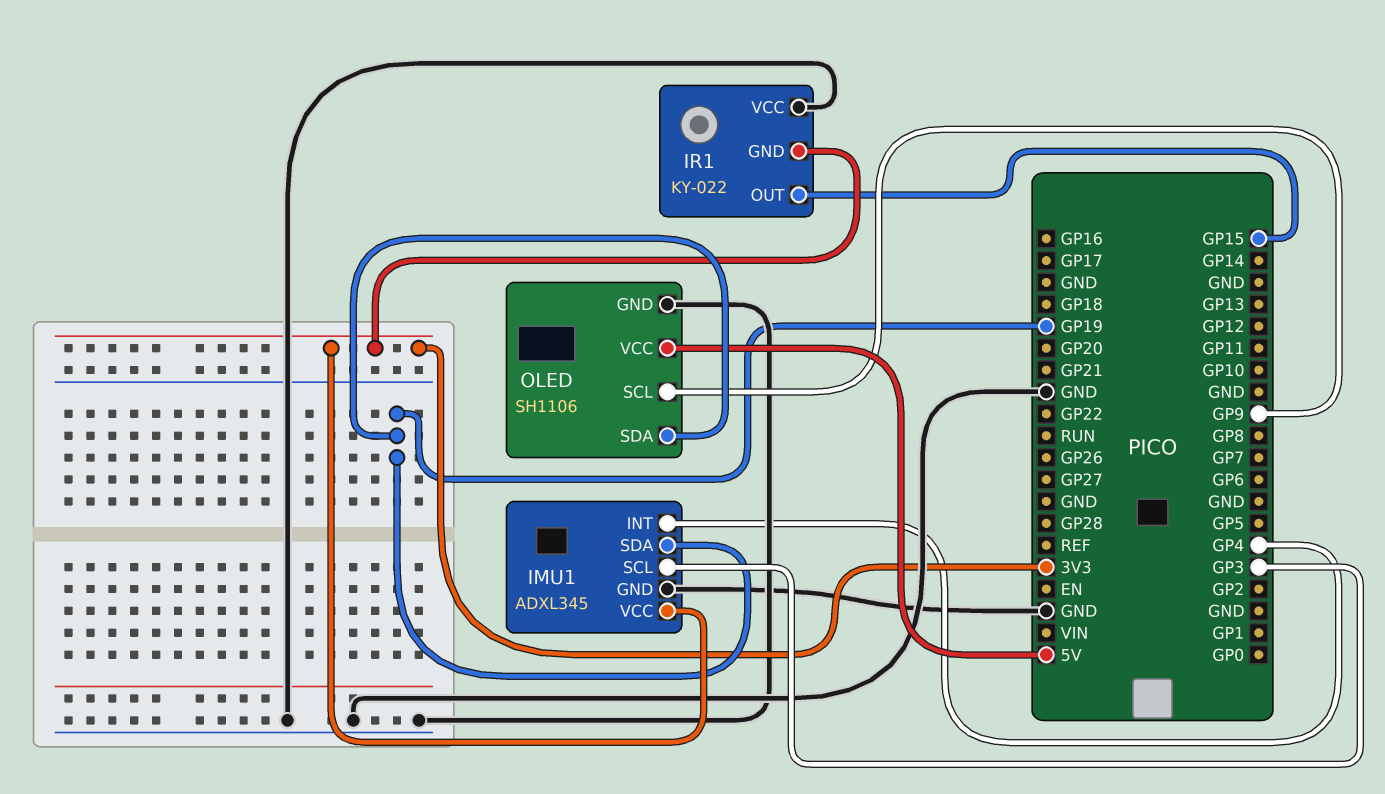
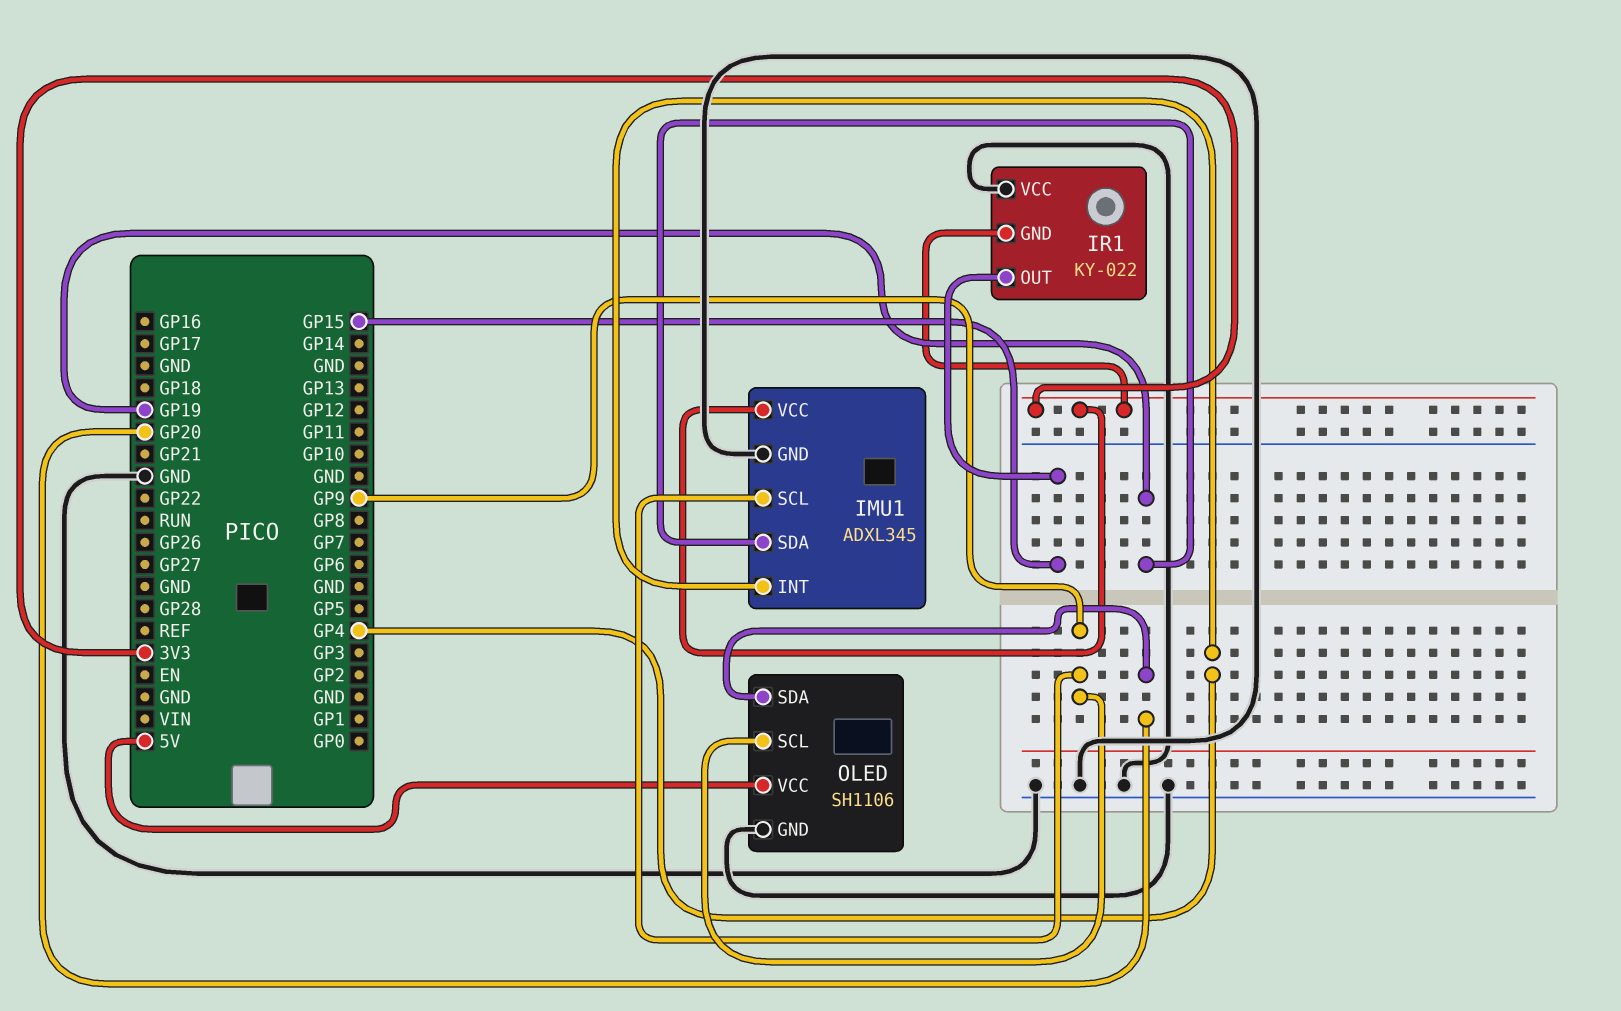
IMU1 pin SCL: GP3 -> GP9
OLED pin SDA: GP19 -> GP20

